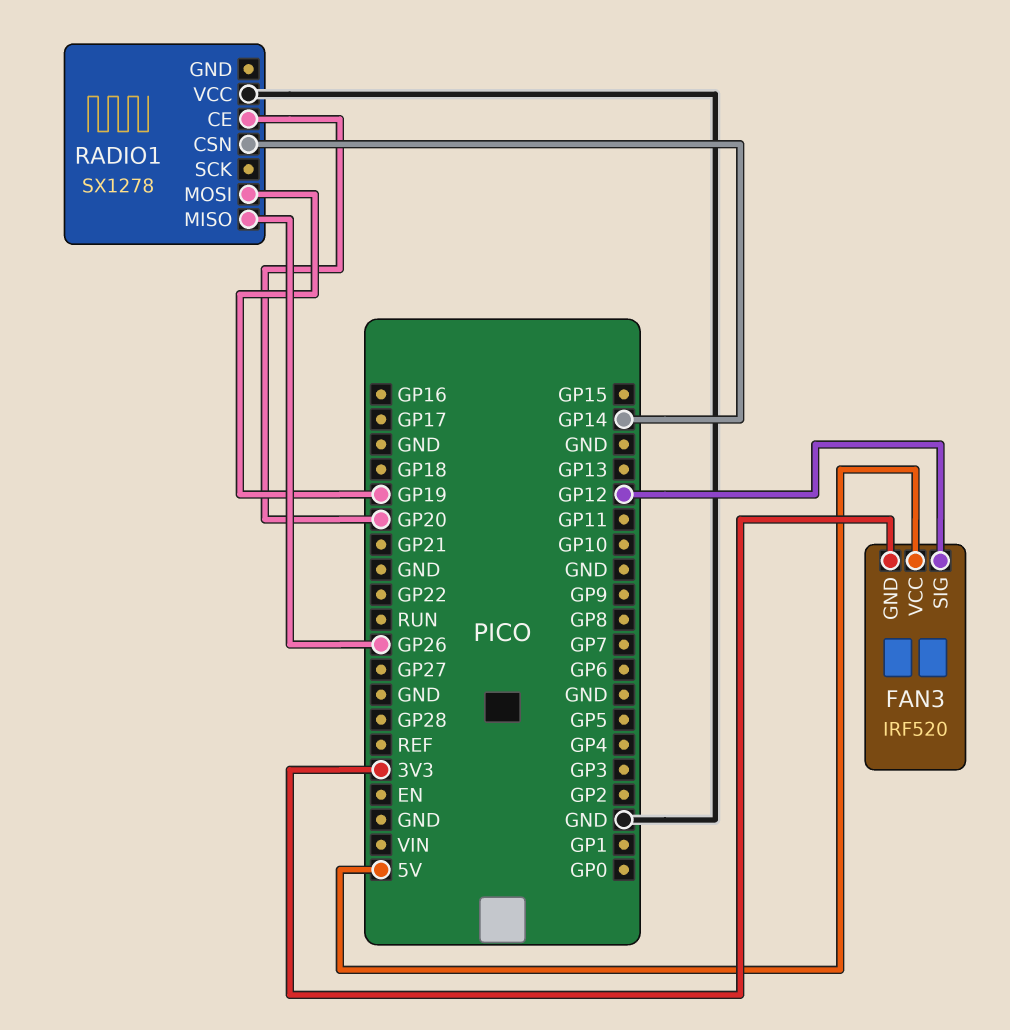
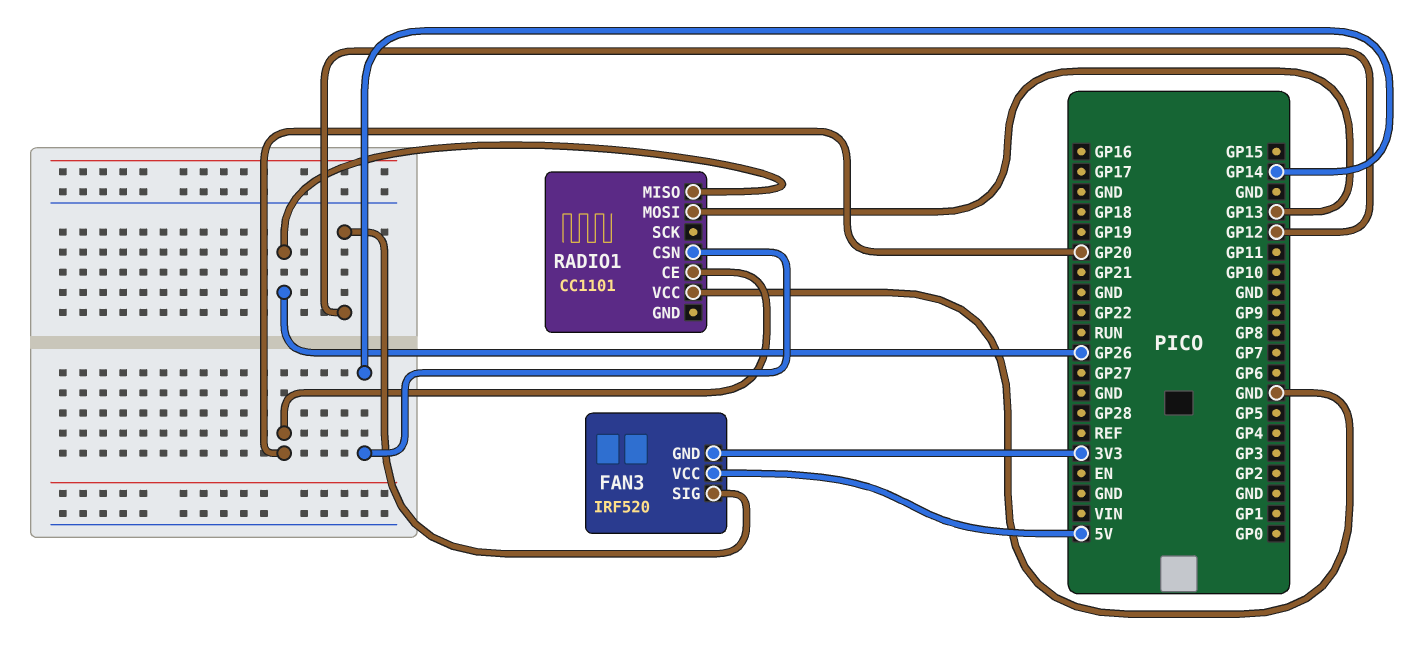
RADIO1: SX1278 -> CC1101
RADIO1 pin MOSI: GP19 -> GP13

